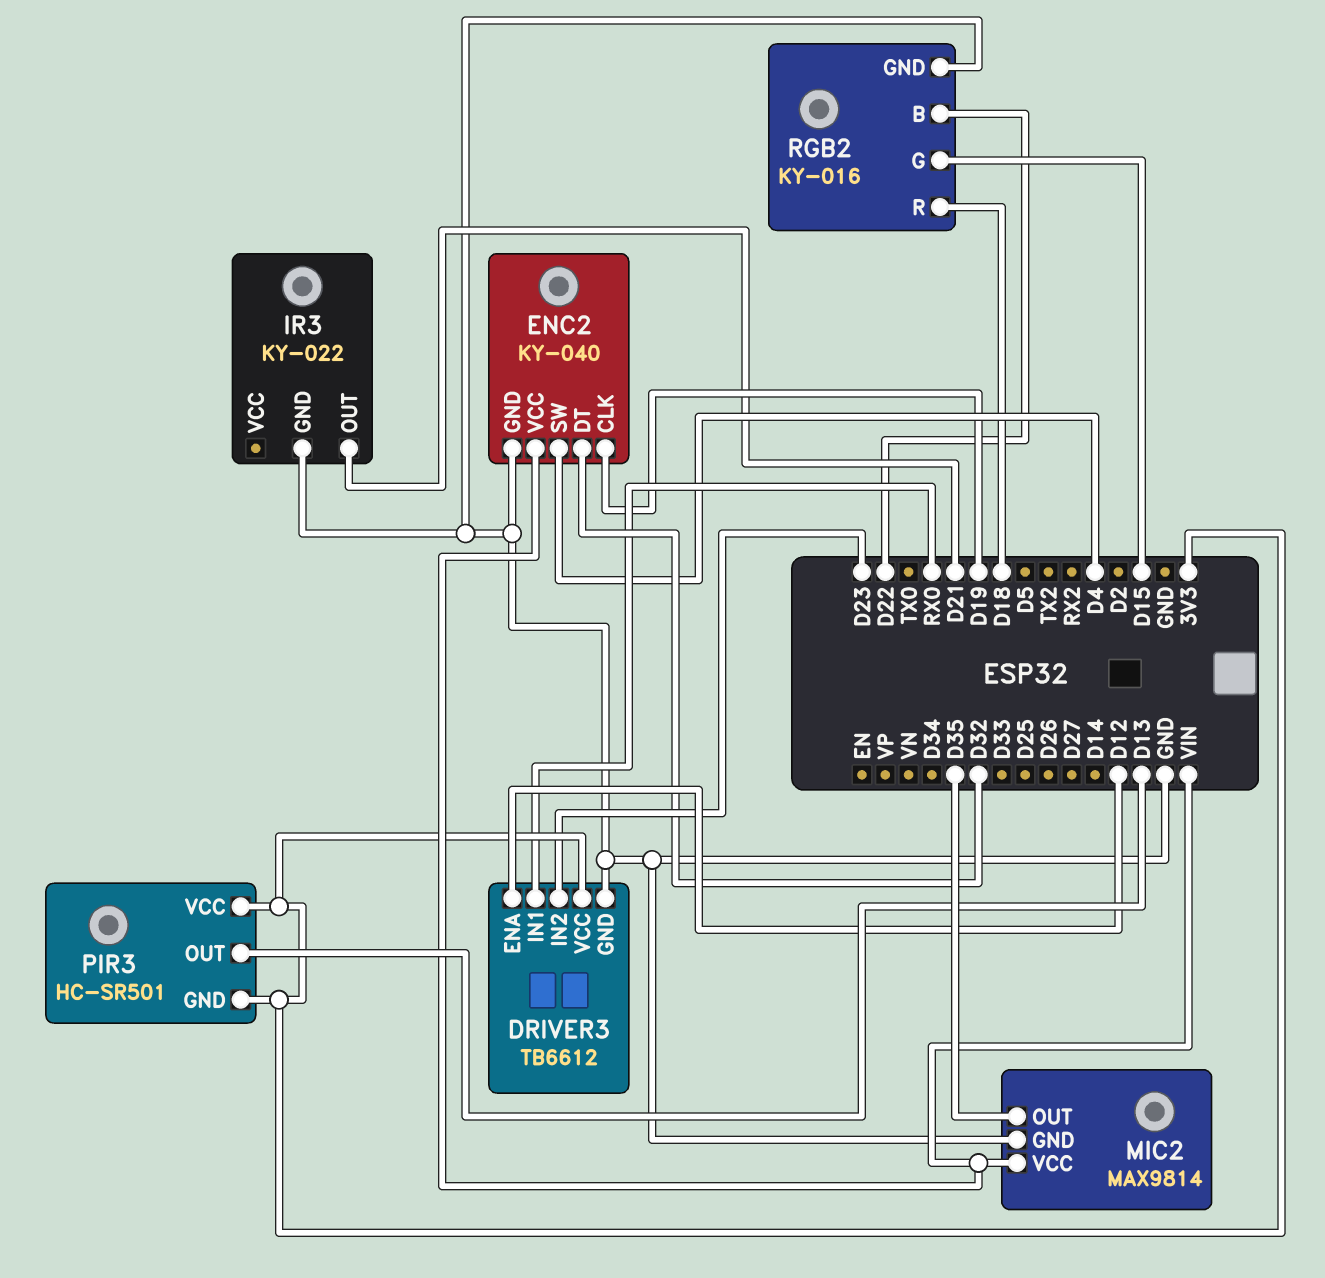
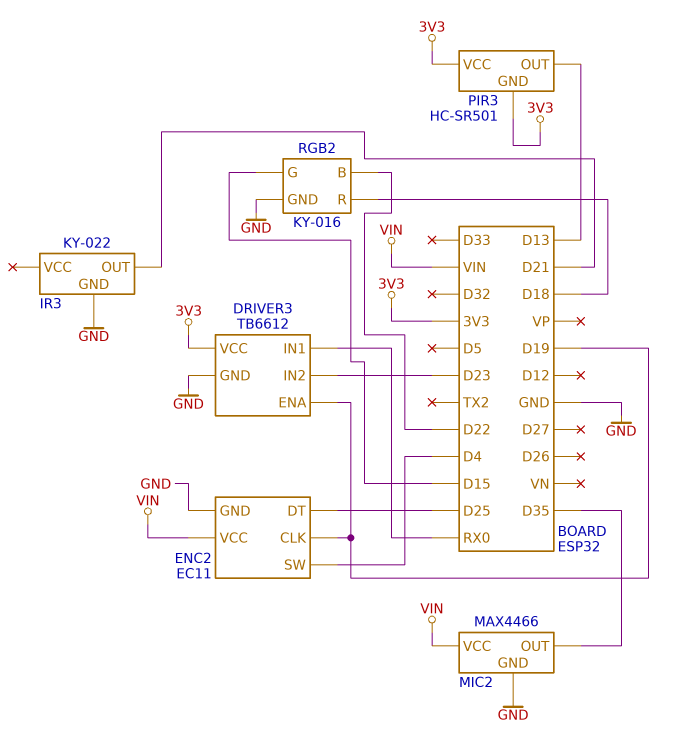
DRIVER3 pin ENA: D12 -> D19
ENC2: KY-040 -> EC11
ENC2 pin DT: D32 -> D25
MIC2: MAX9814 -> MAX4466

